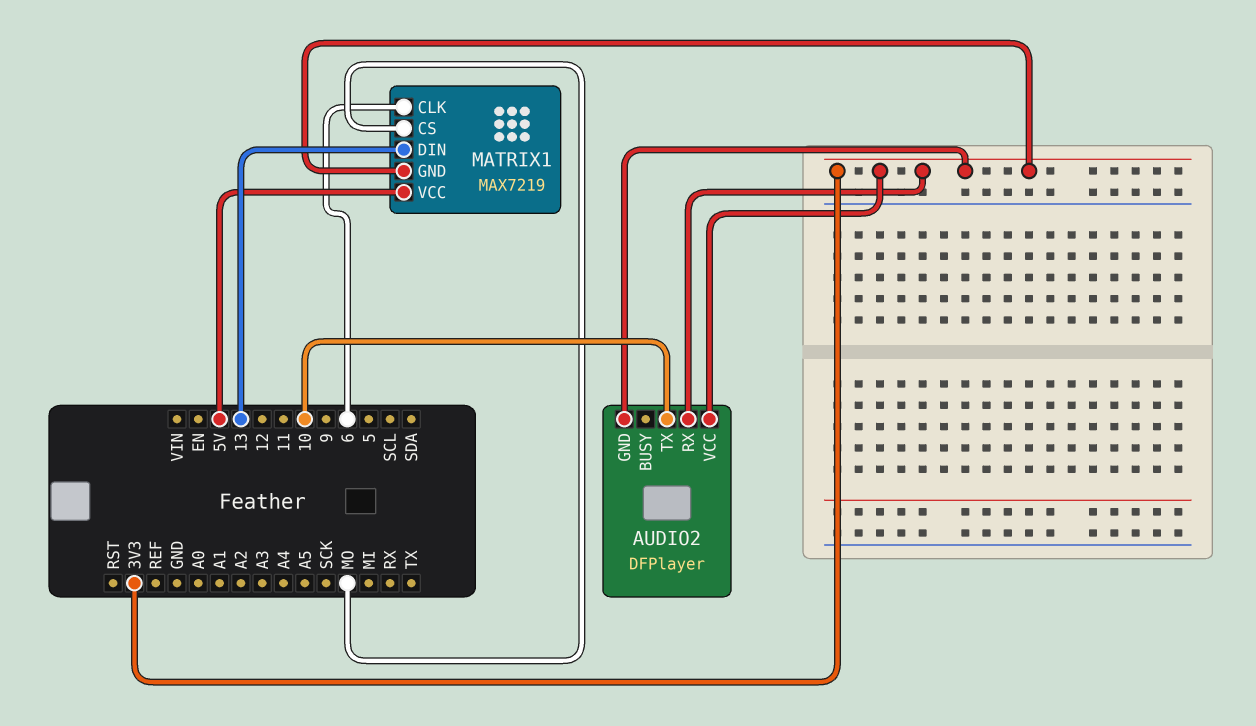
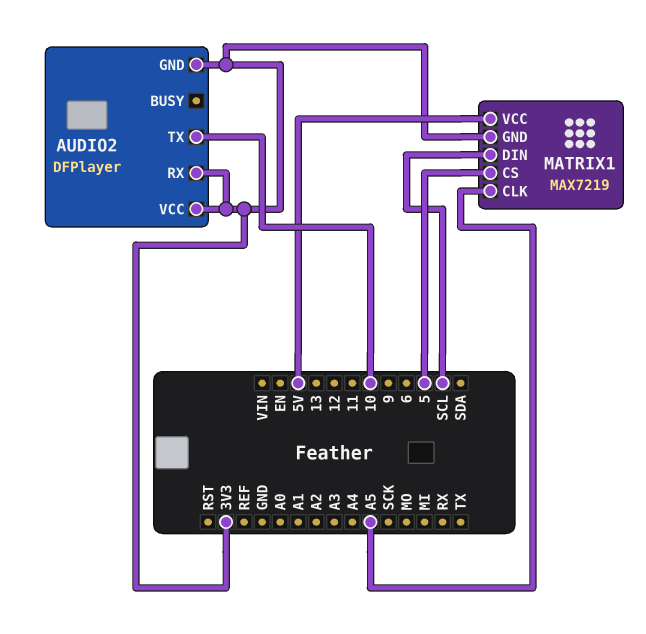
MATRIX1 pin CLK: 6 -> A5
MATRIX1 pin CS: MO -> 5
MATRIX1 pin DIN: 13 -> SCL

